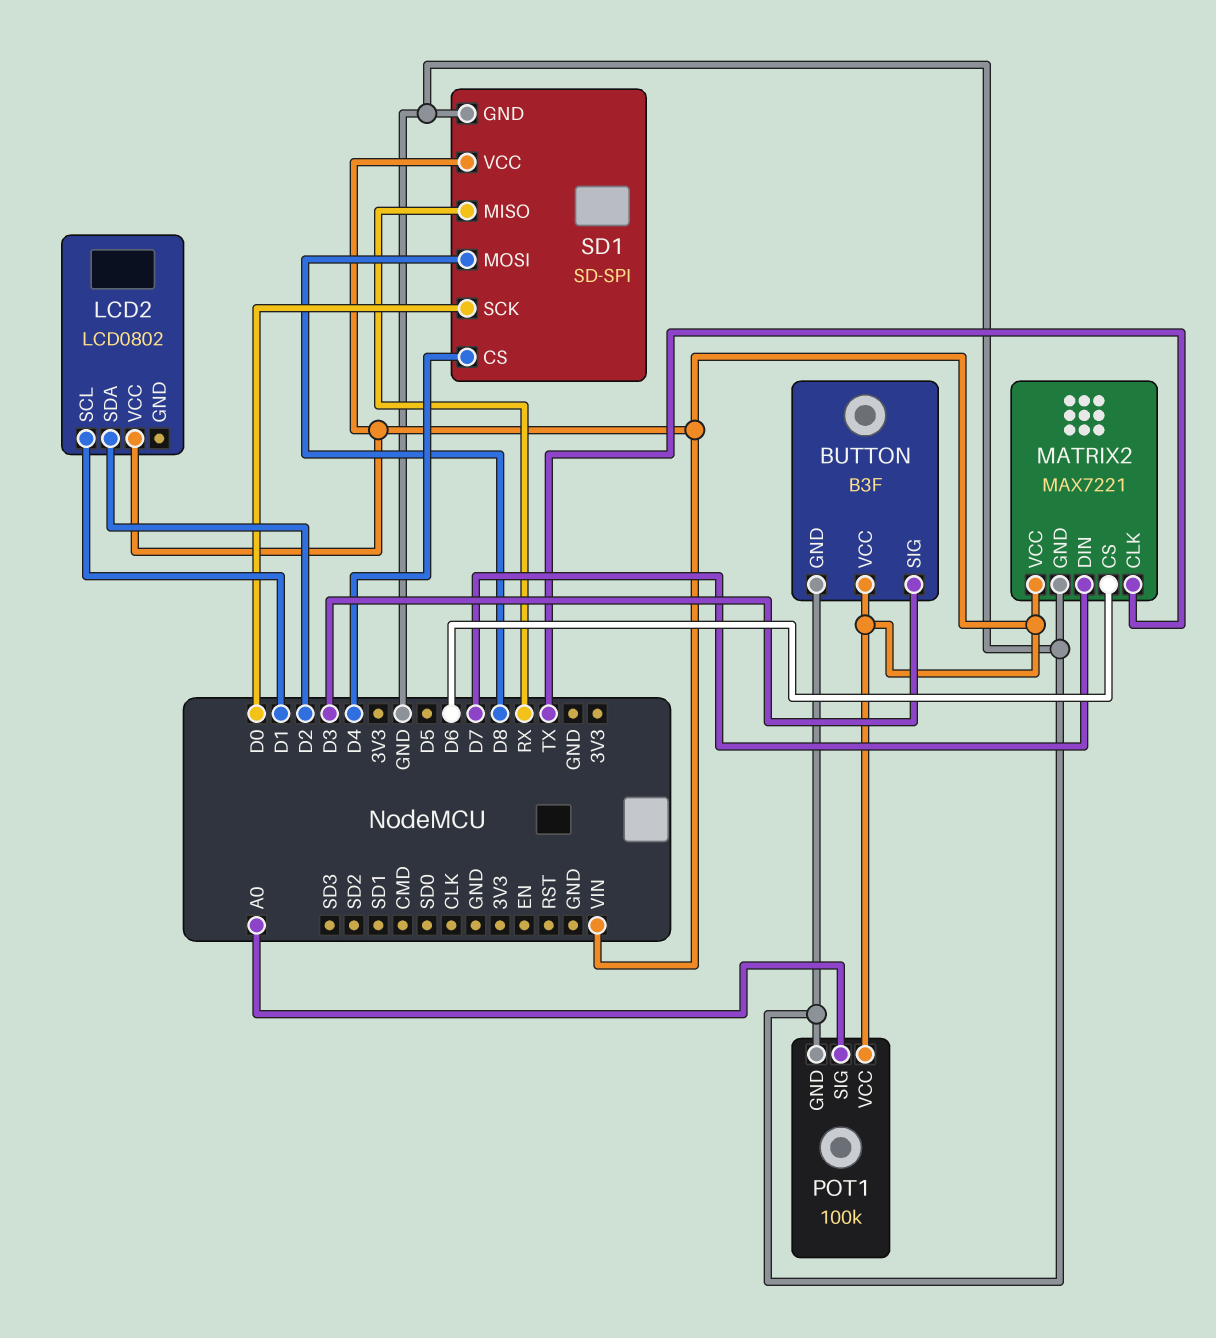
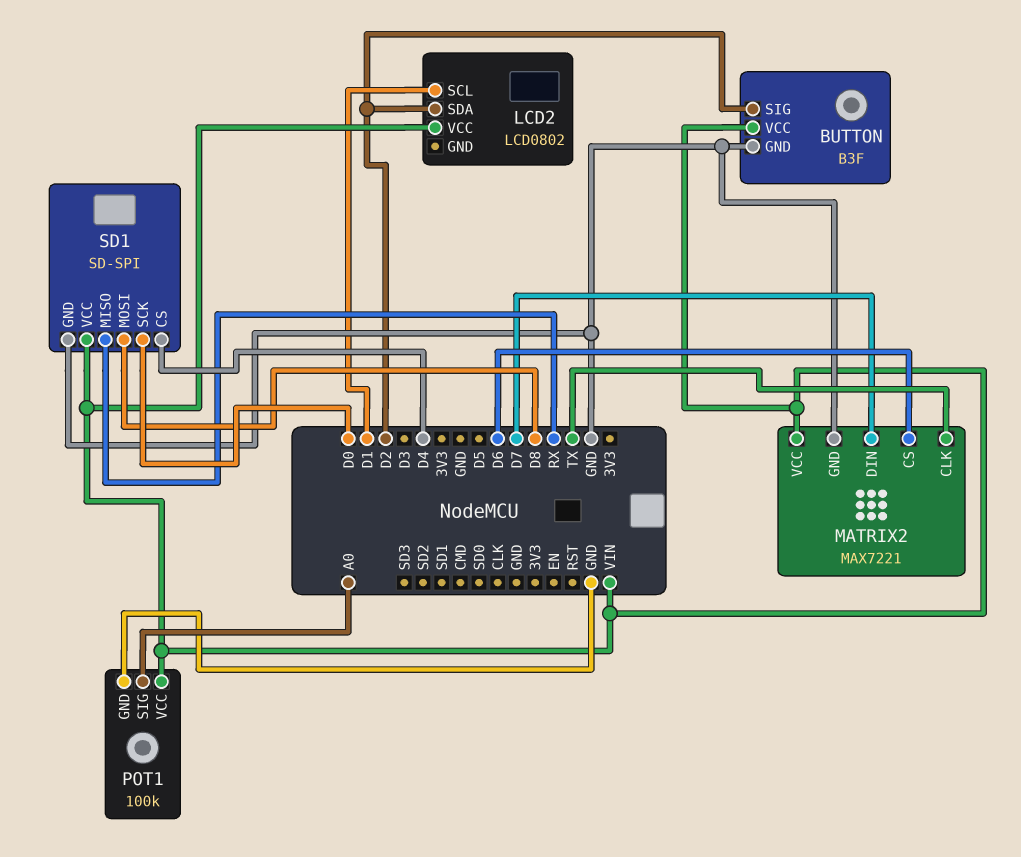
BUTTON pin SIG: D3 -> D2

